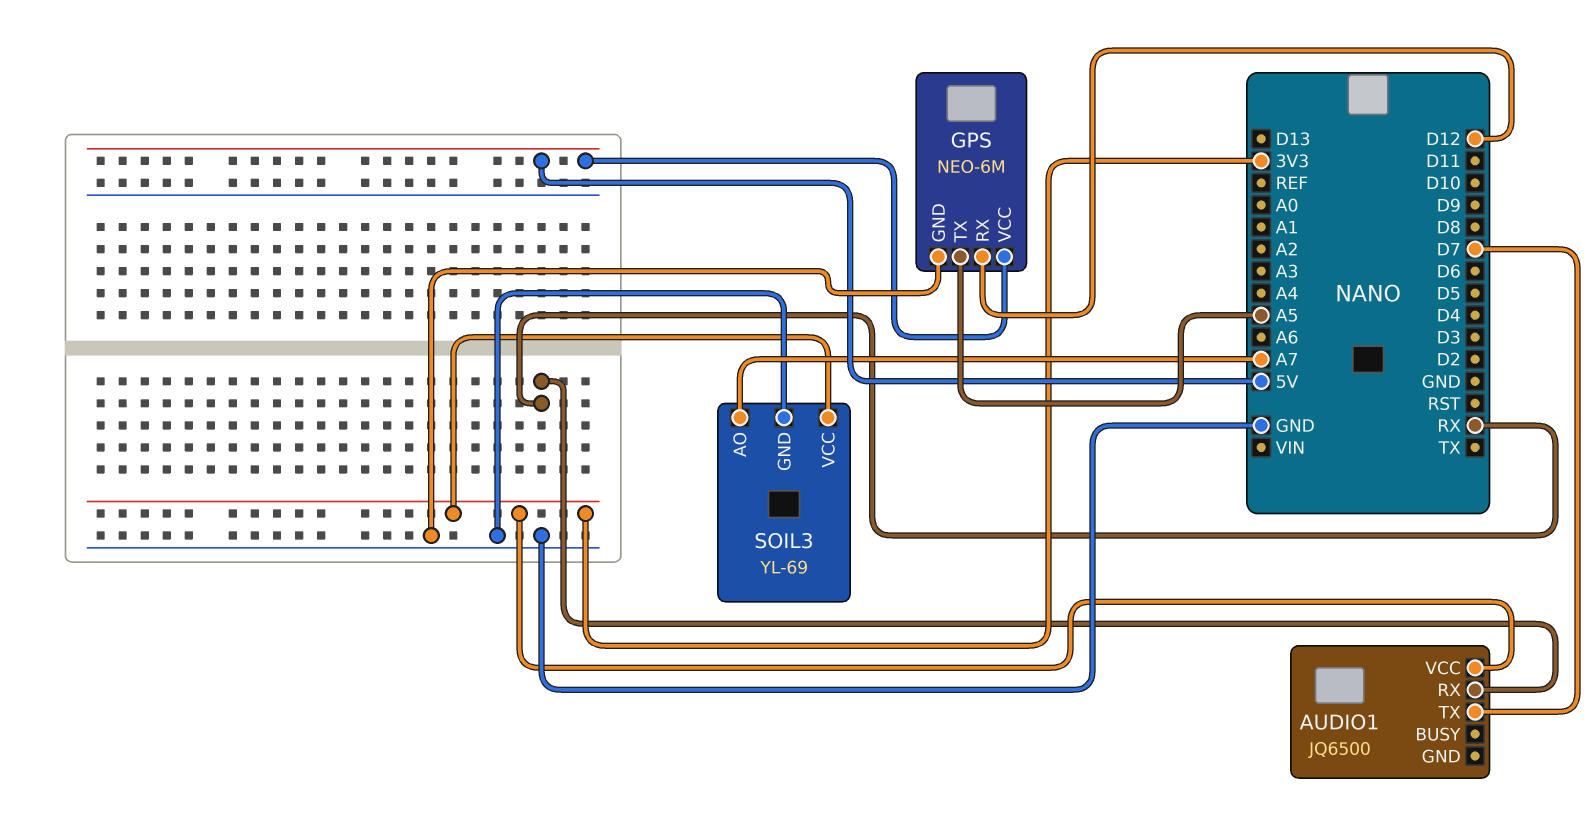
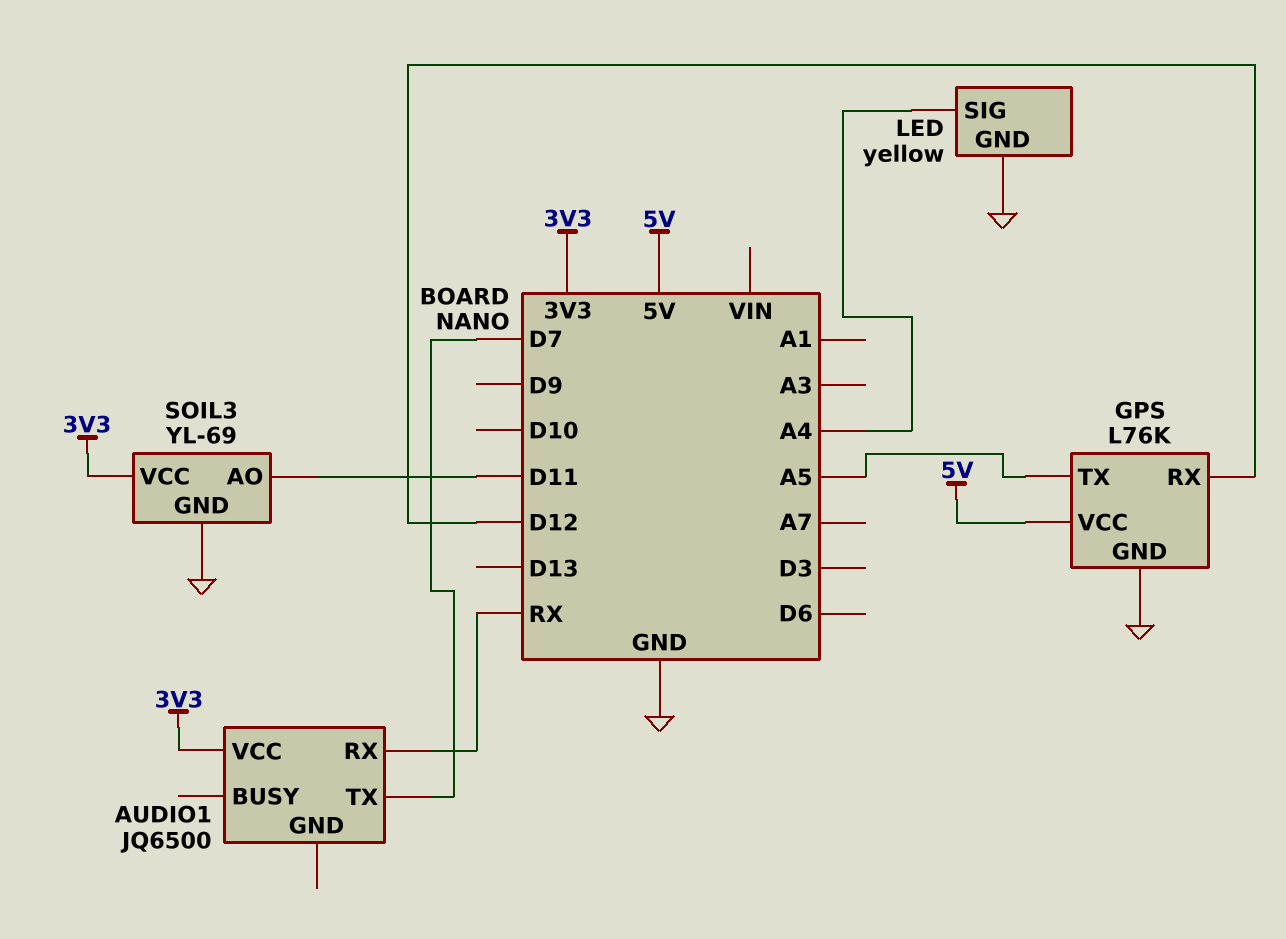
GPS: NEO-6M -> L76K
LED: none -> yellow
LED pin GND: none -> GND
LED pin SIG: none -> A4
SOIL3 pin AO: A7 -> D11

